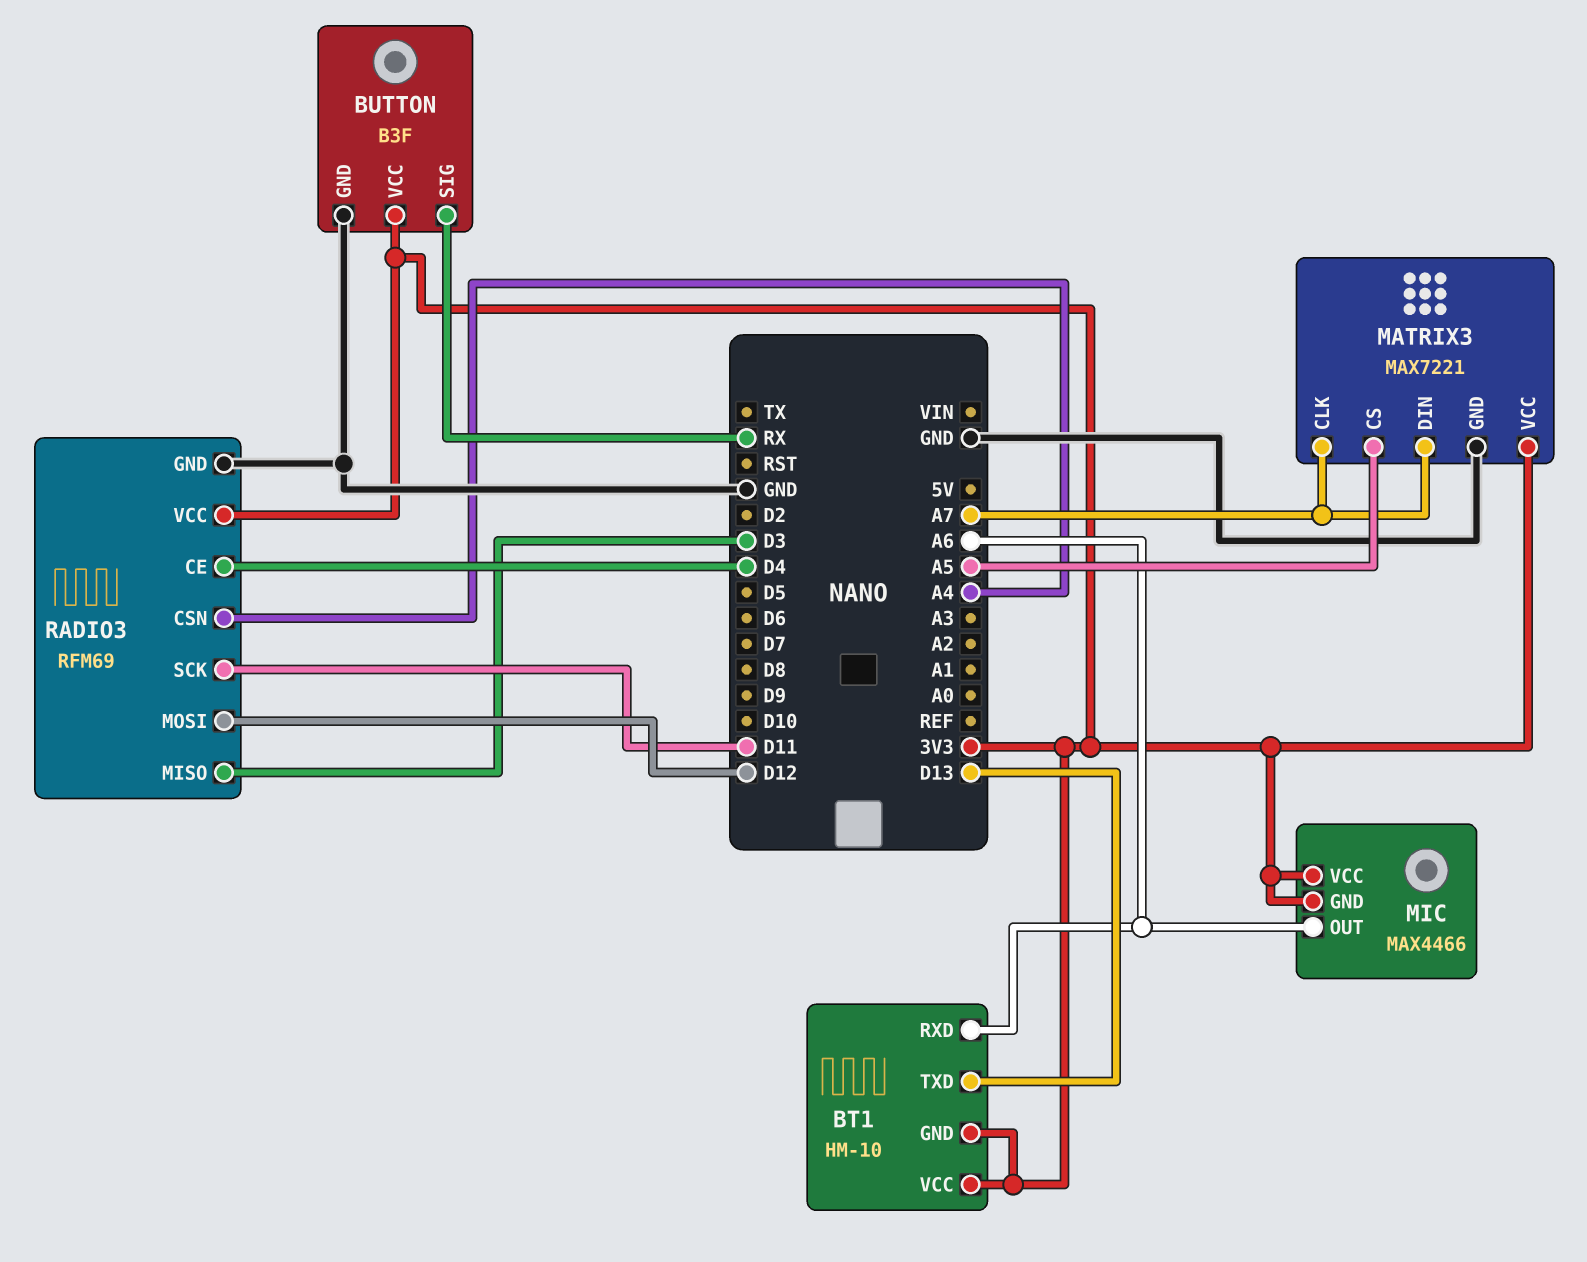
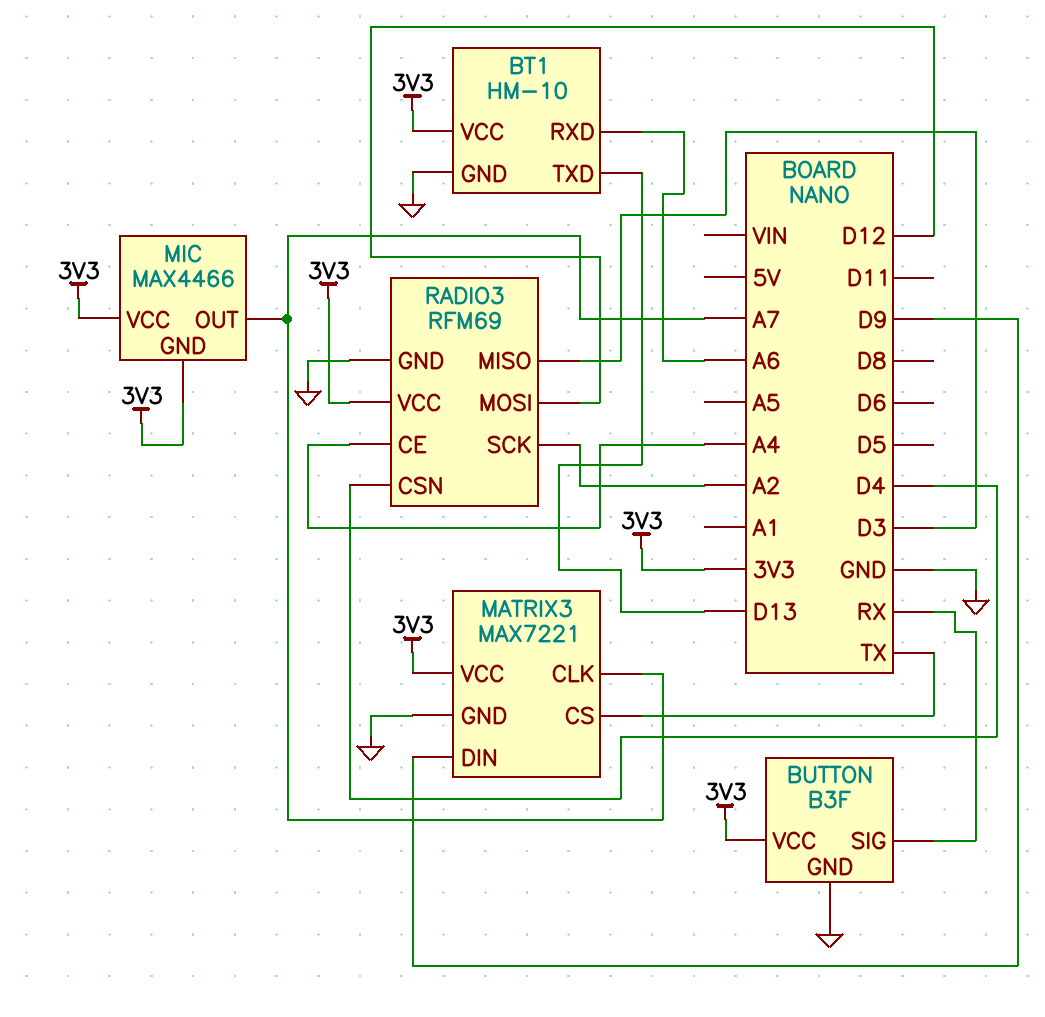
BT1 pin GND: 3V3 -> GND
MATRIX3 pin CS: A5 -> TX
MATRIX3 pin DIN: A7 -> D9
MIC pin OUT: A6 -> A7
RADIO3 pin CE: D4 -> A4
RADIO3 pin CSN: A4 -> D4
RADIO3 pin SCK: D11 -> A2

